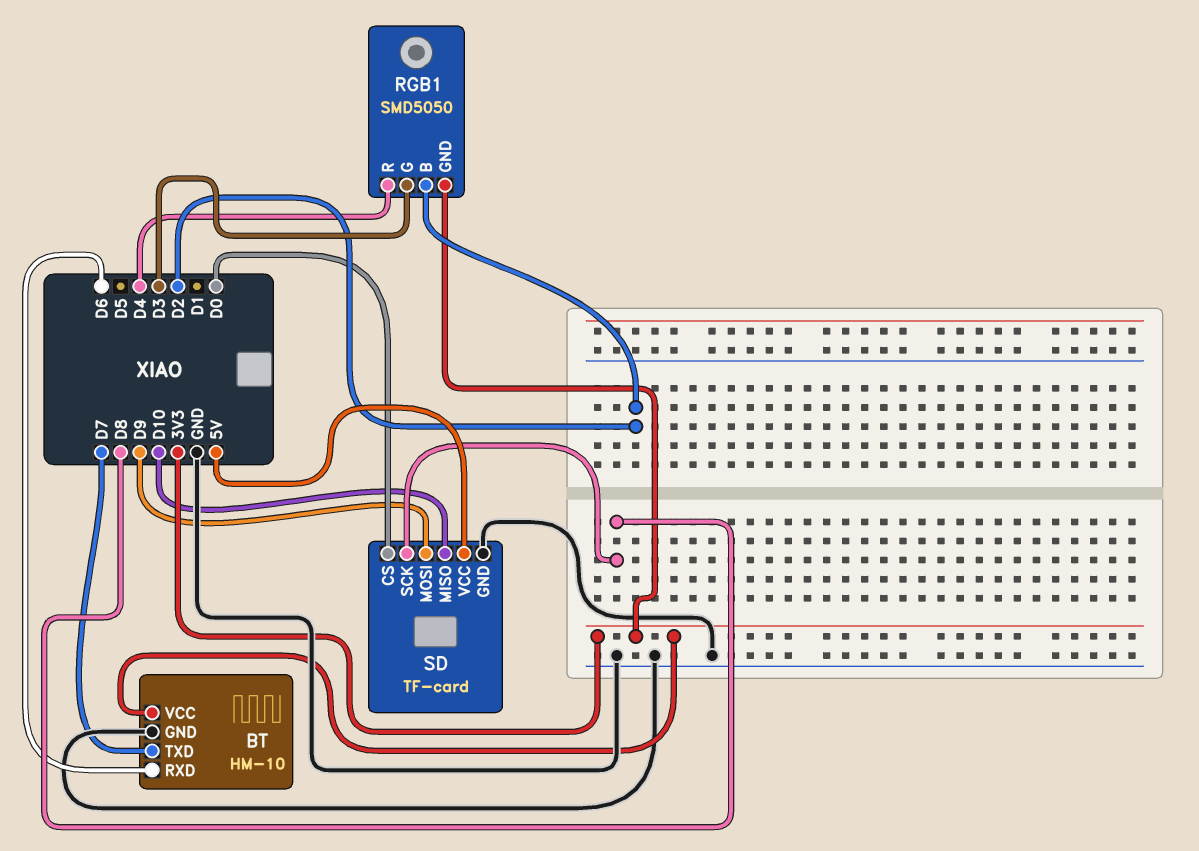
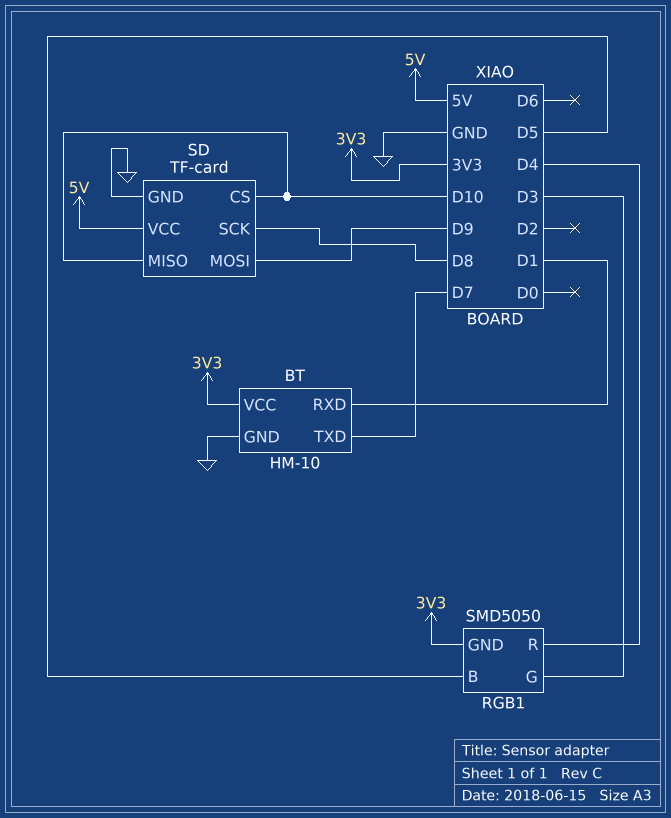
BT pin RXD: D6 -> D1
RGB1 pin B: D2 -> D5
SD pin CS: D0 -> D10

